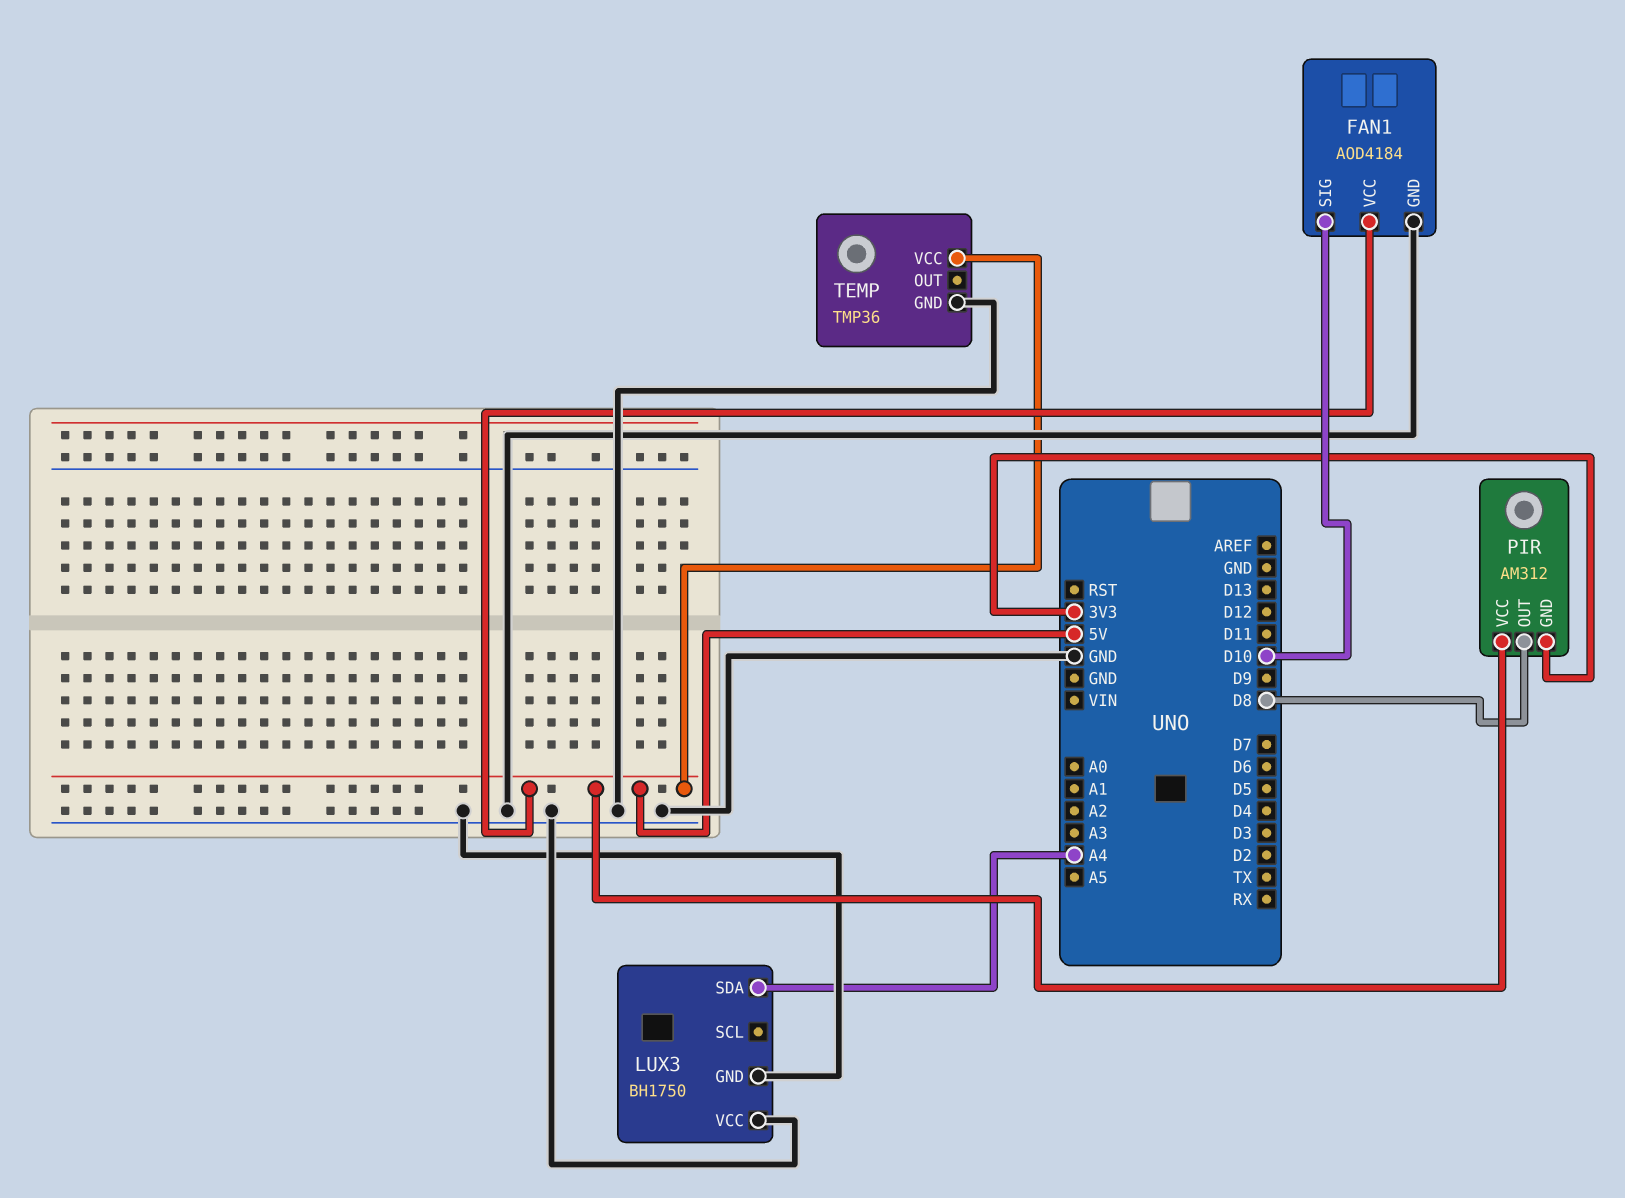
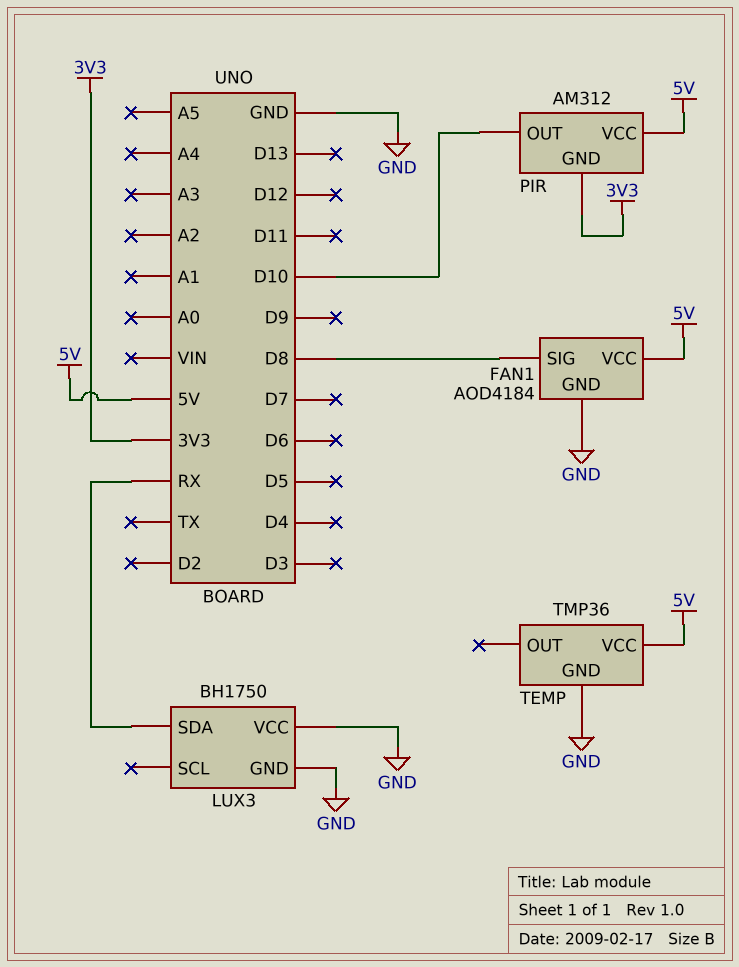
FAN1 pin SIG: D10 -> D8
LUX3 pin SDA: A4 -> RX
PIR pin OUT: D8 -> D10

